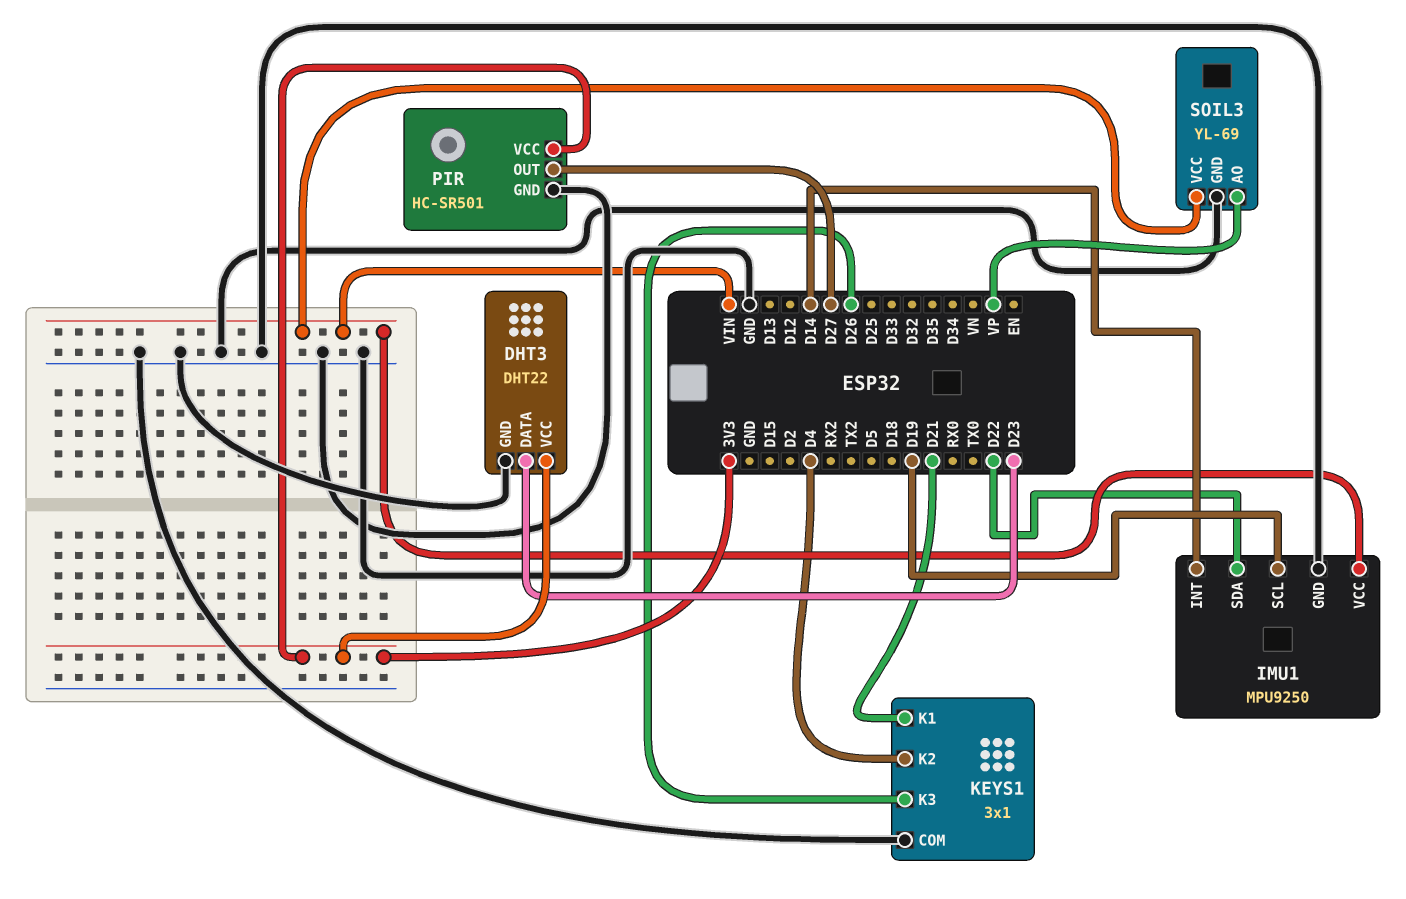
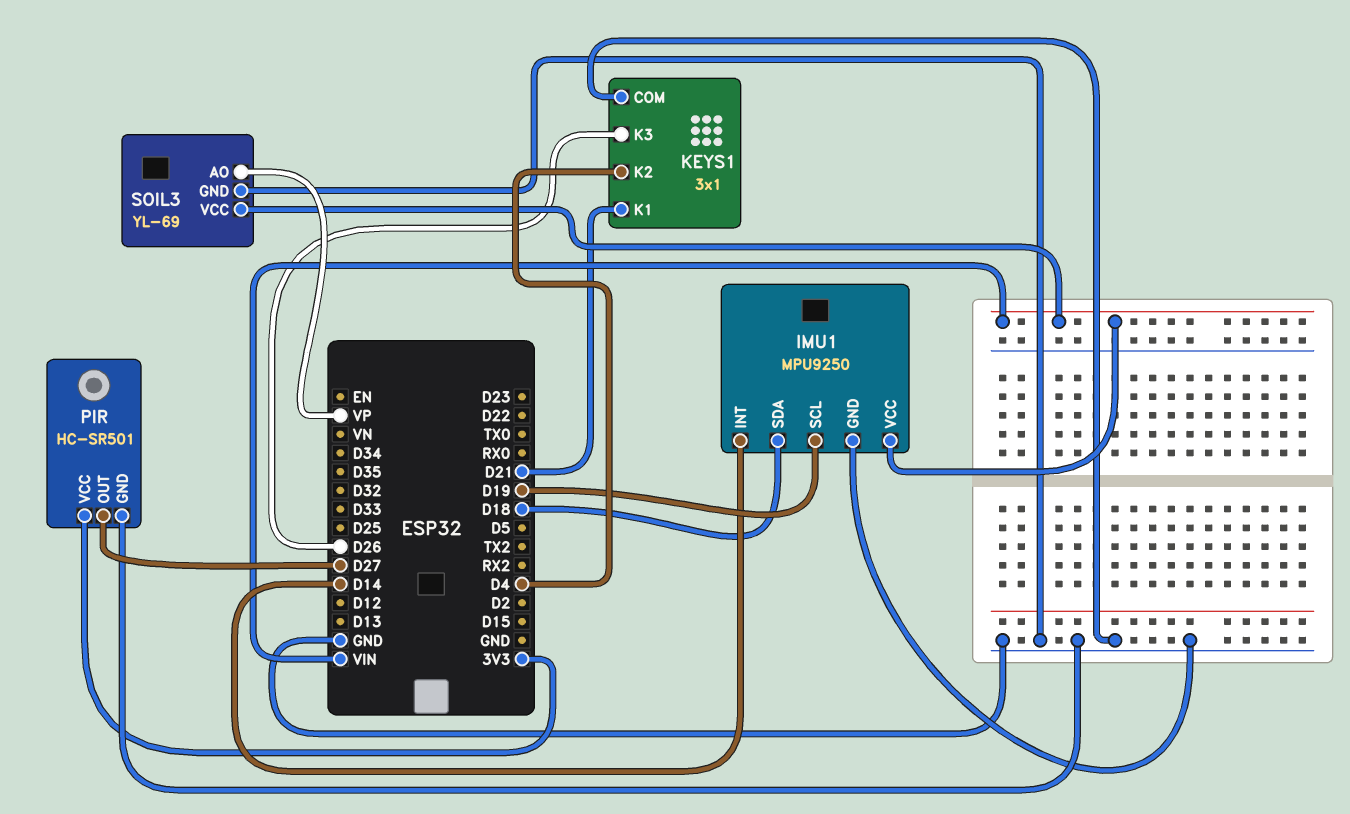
DHT3: DHT22 -> none
DHT3 pin DATA: D23 -> none
DHT3 pin GND: GND -> none
DHT3 pin VCC: 3V3 -> none
IMU1 pin SDA: D22 -> D18

